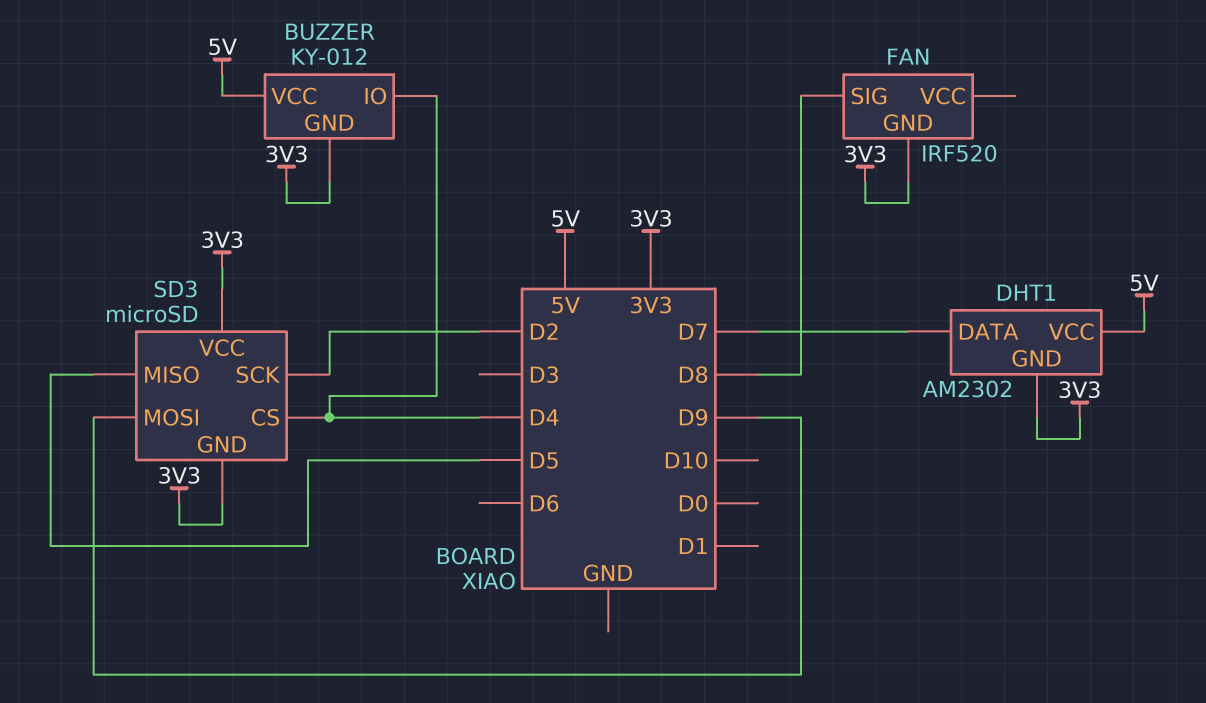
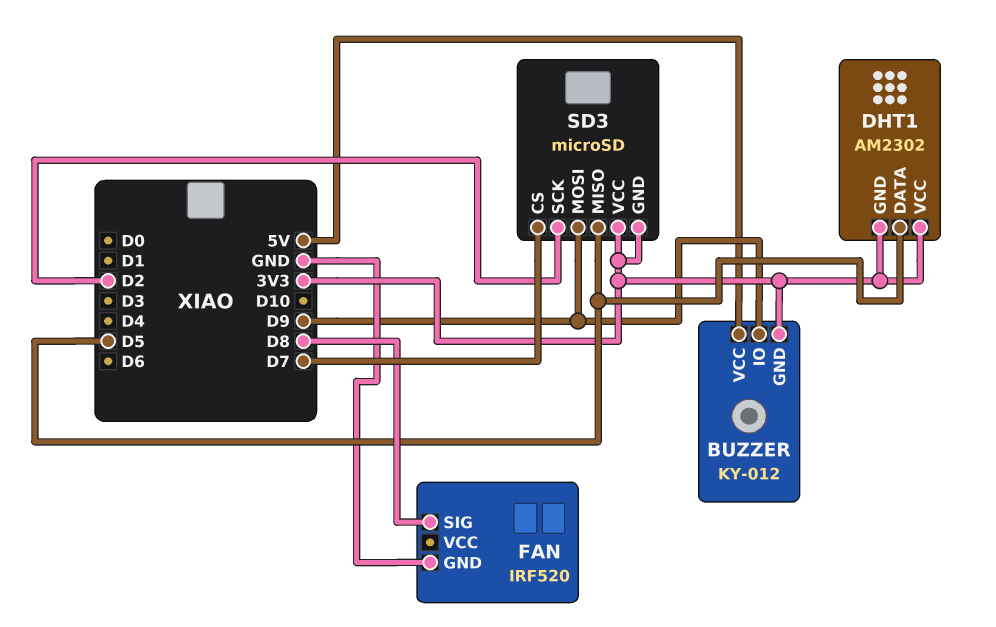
BUZZER pin IO: D4 -> D9
DHT1 pin DATA: D7 -> D5
DHT1 pin VCC: 5V -> 3V3
FAN pin GND: 3V3 -> GND
SD3 pin CS: D4 -> D7

